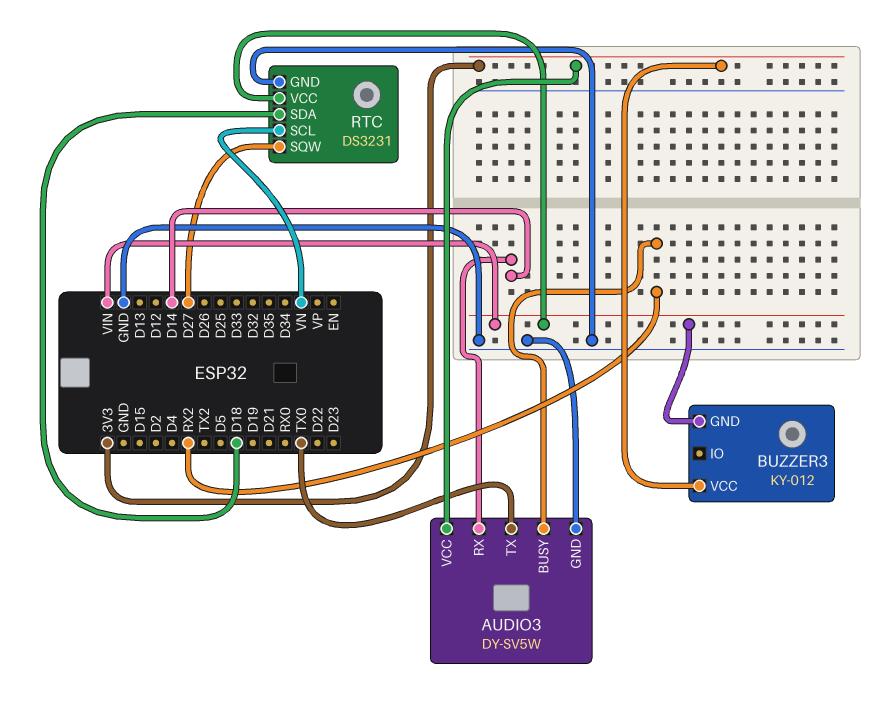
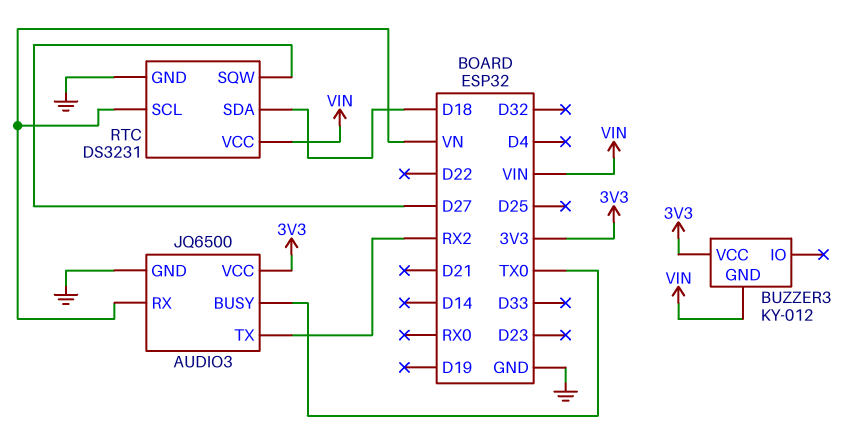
AUDIO3: DY-SV5W -> JQ6500
AUDIO3 pin BUSY: RX2 -> TX0
AUDIO3 pin RX: D14 -> VN
AUDIO3 pin TX: TX0 -> RX2

